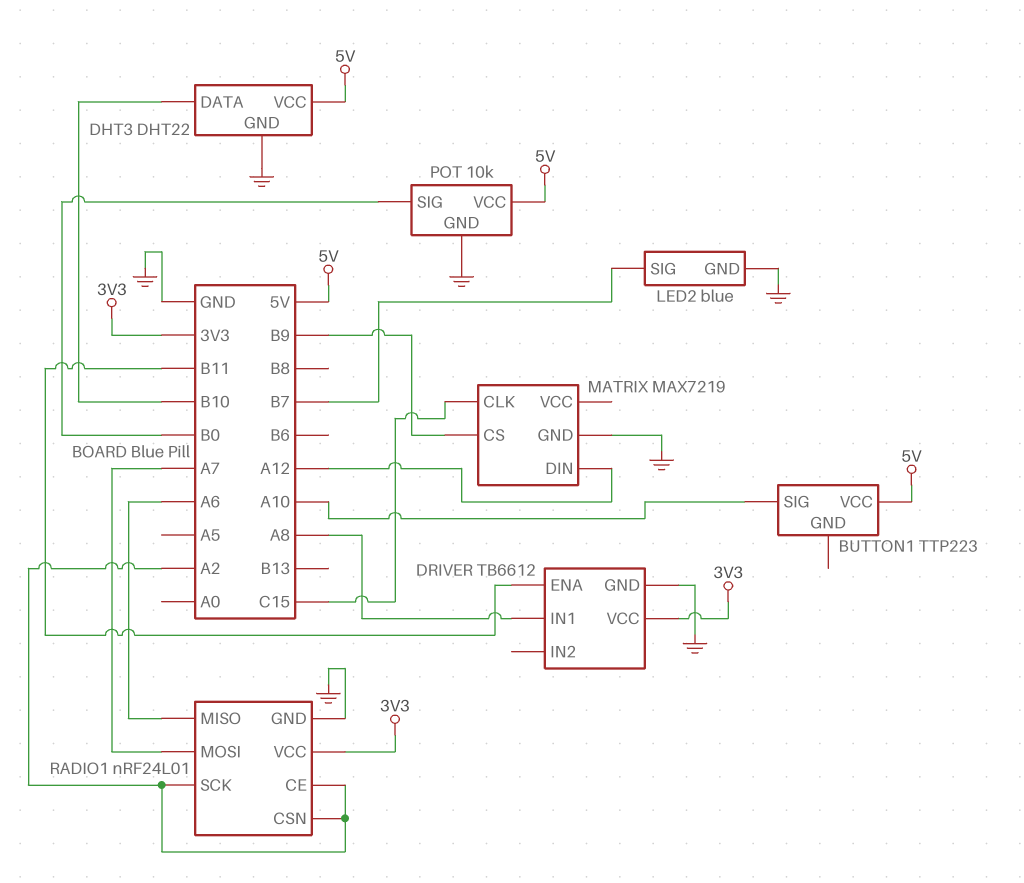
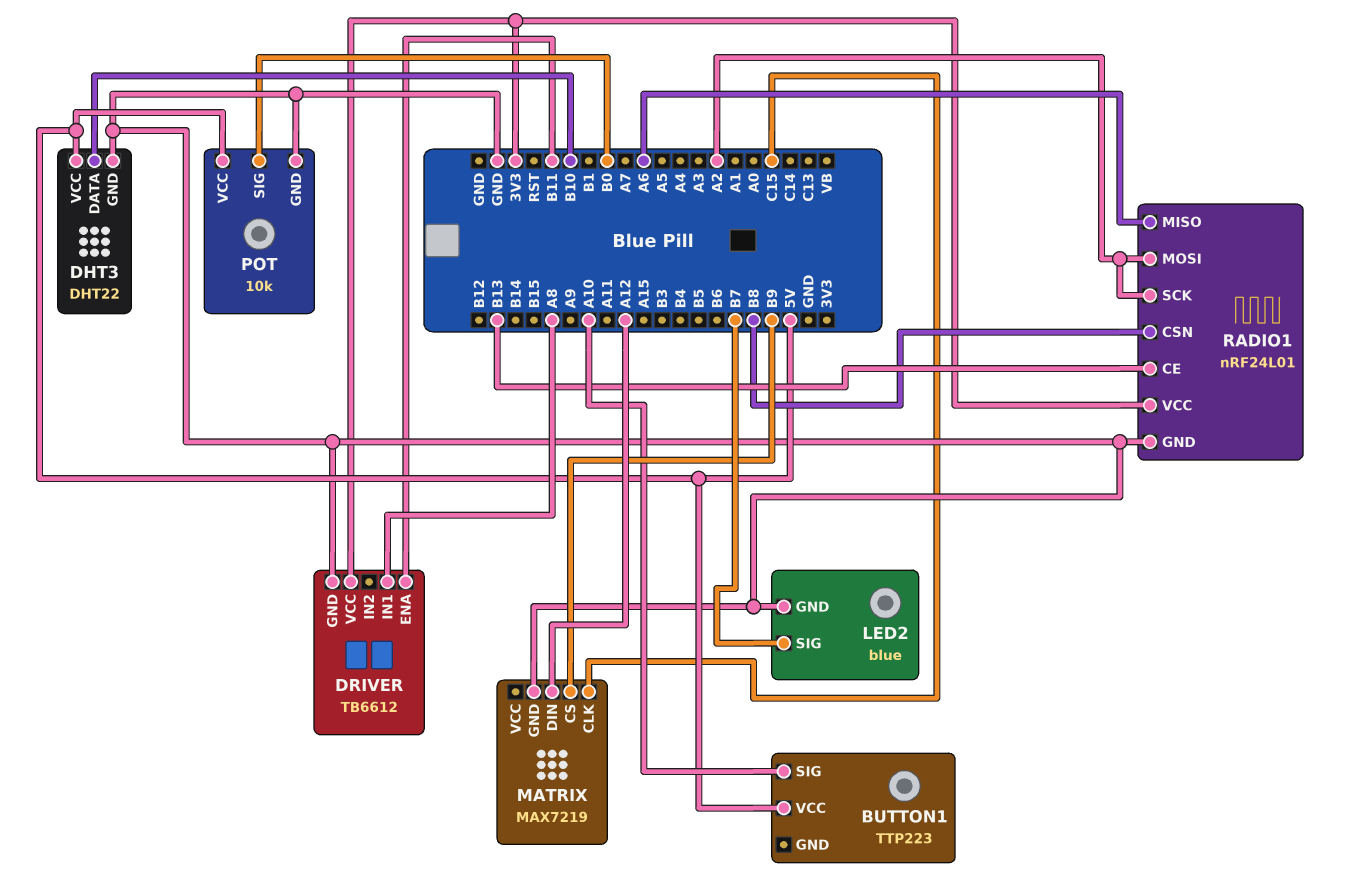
RADIO1 pin CE: A2 -> B13
RADIO1 pin CSN: A2 -> B8
RADIO1 pin MOSI: A7 -> A2

